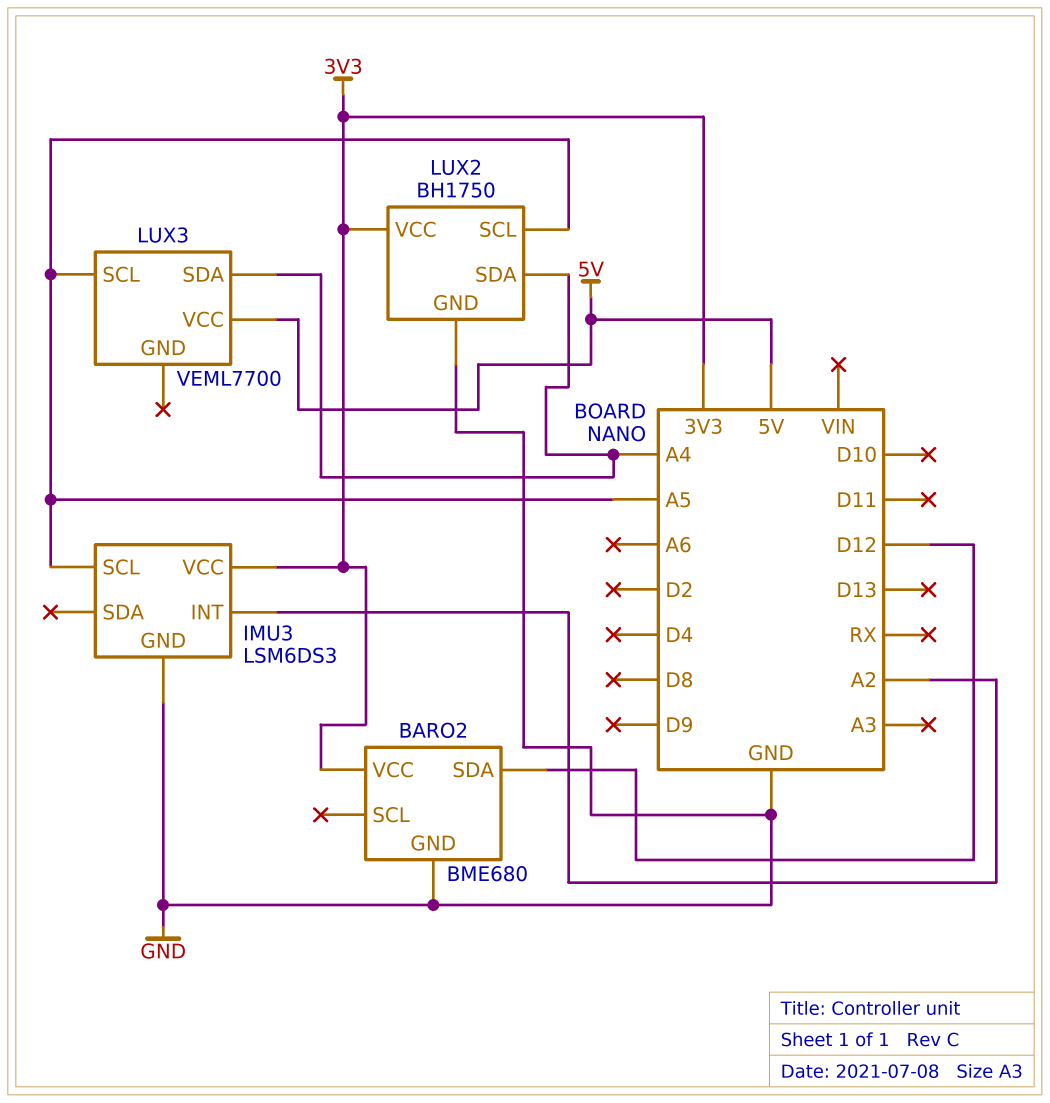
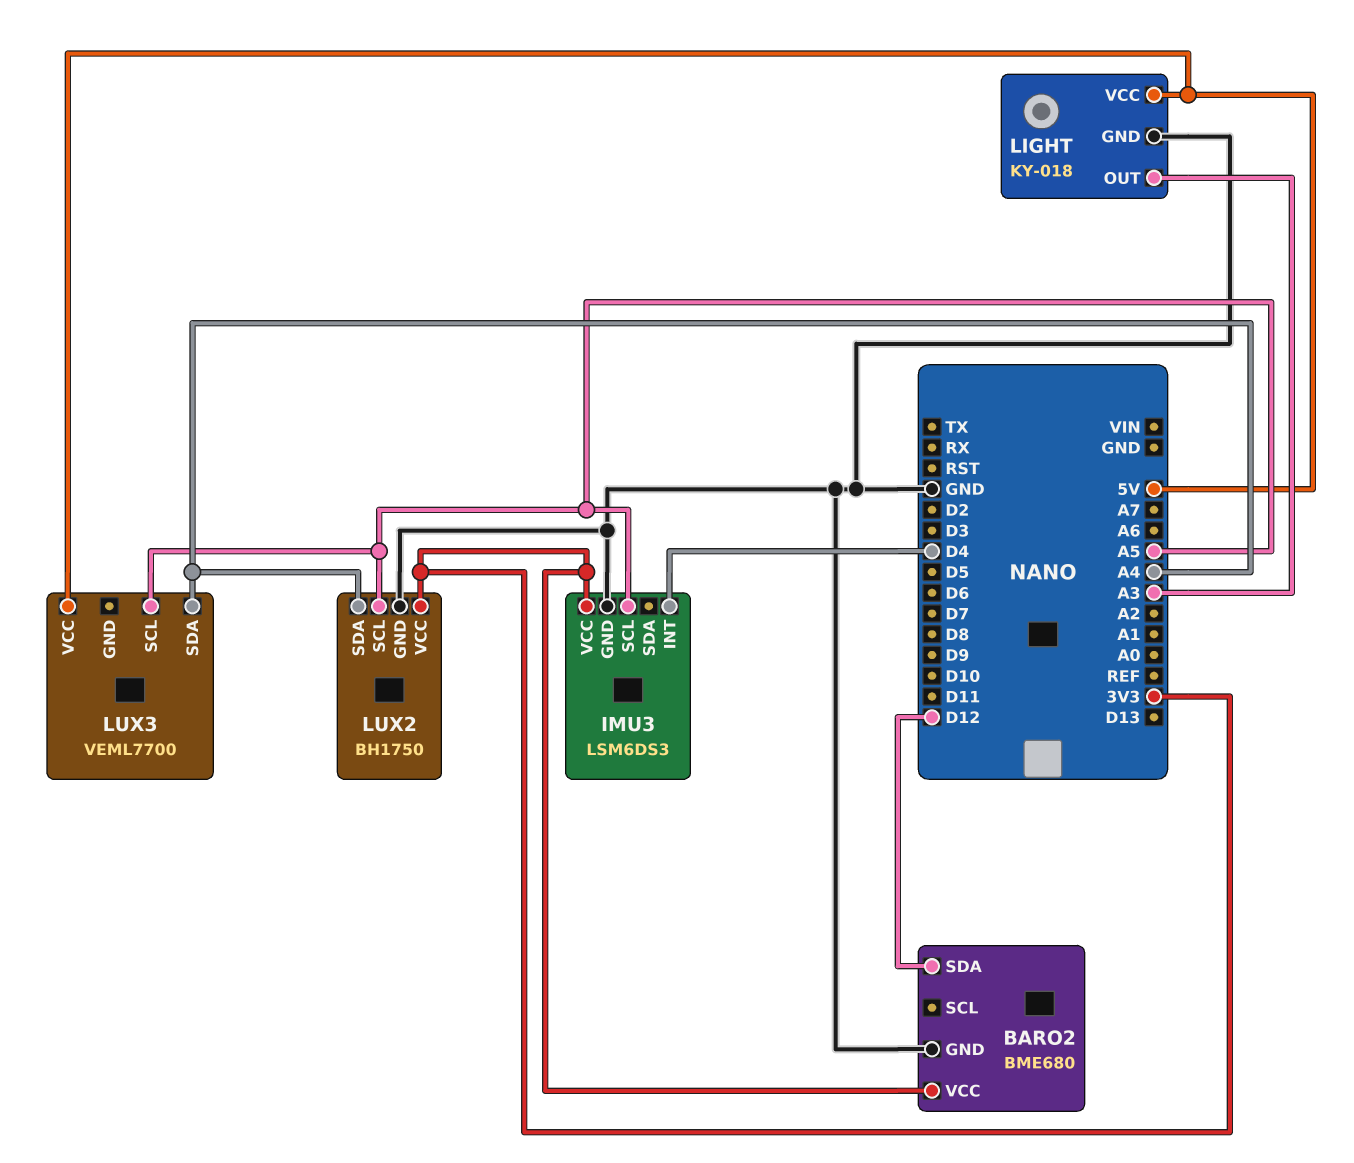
IMU3 pin INT: A2 -> D4
LIGHT: none -> KY-018
LIGHT pin GND: none -> GND
LIGHT pin OUT: none -> A3
LIGHT pin VCC: none -> 5V

